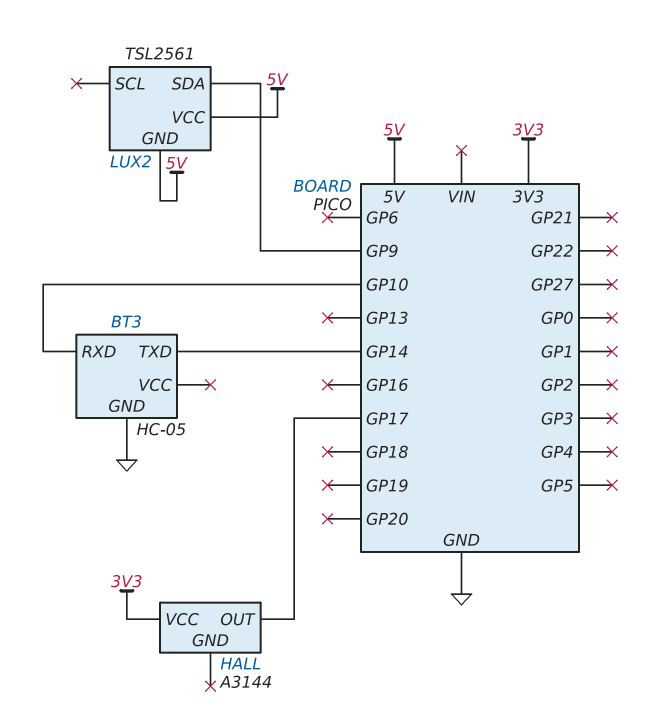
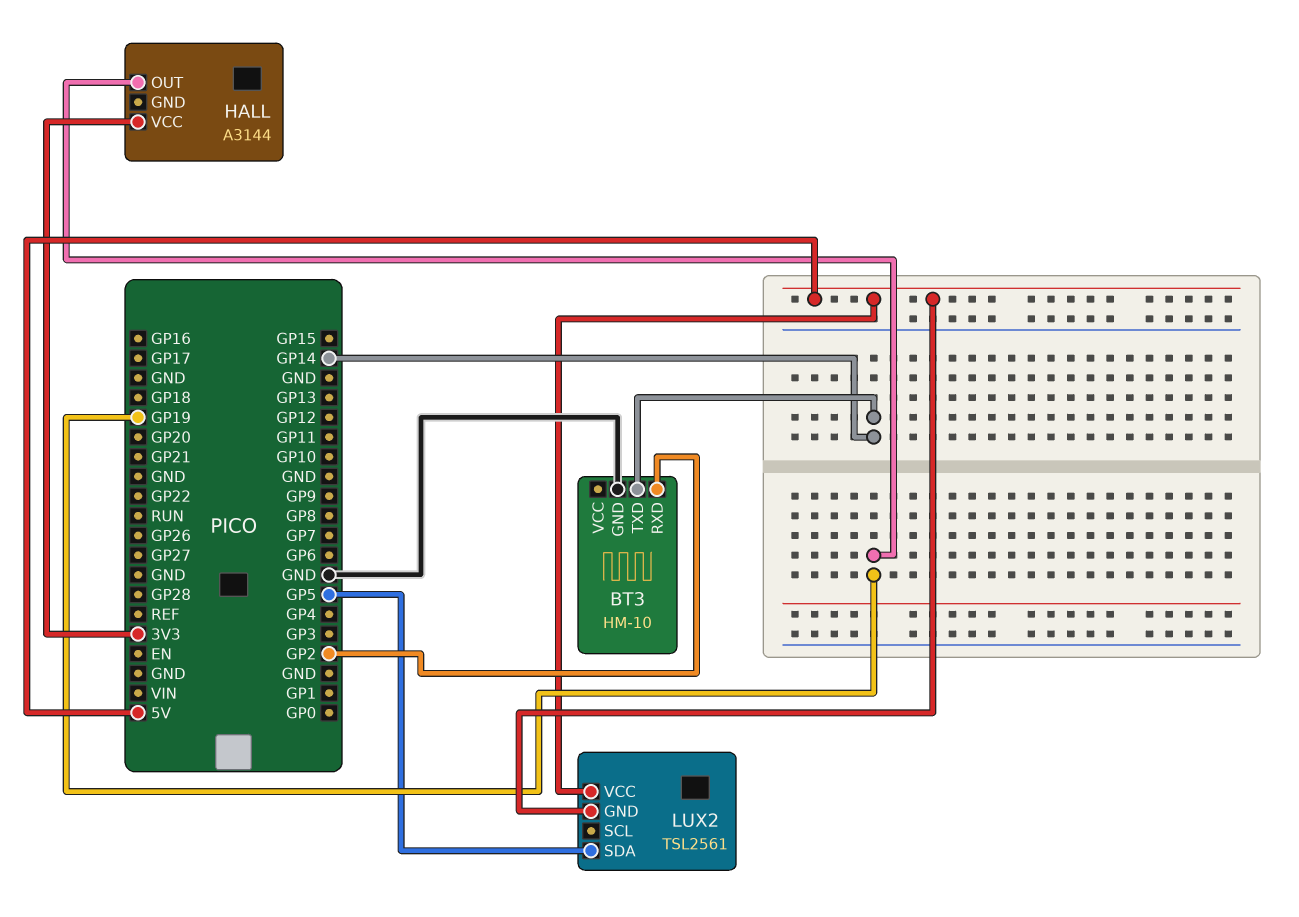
BT3: HC-05 -> HM-10
BT3 pin RXD: GP10 -> GP2
HALL pin OUT: GP17 -> GP19
LUX2 pin SDA: GP9 -> GP5

